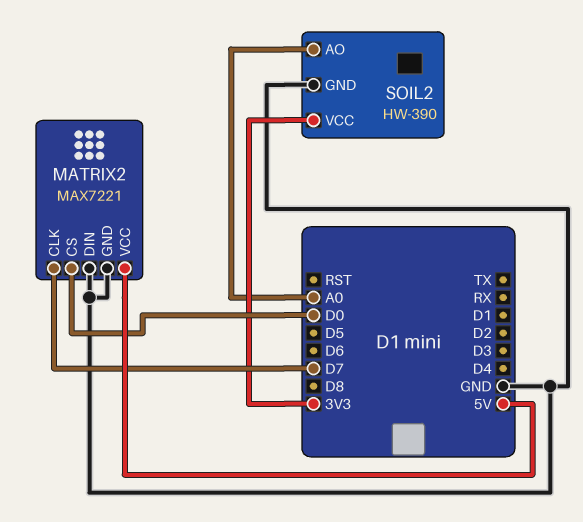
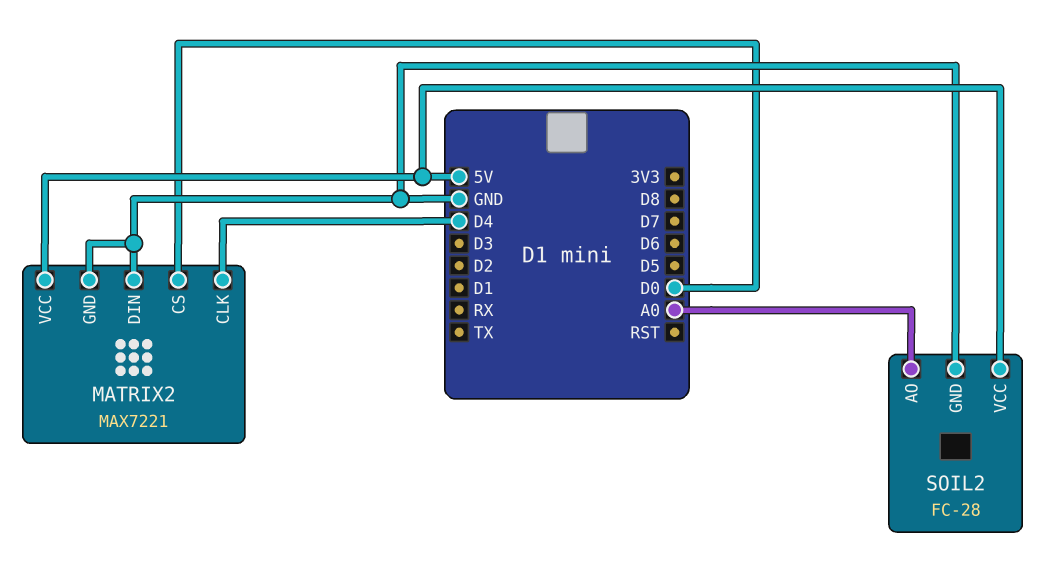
MATRIX2 pin CLK: D7 -> D4
SOIL2: HW-390 -> FC-28
SOIL2 pin VCC: 3V3 -> 5V

